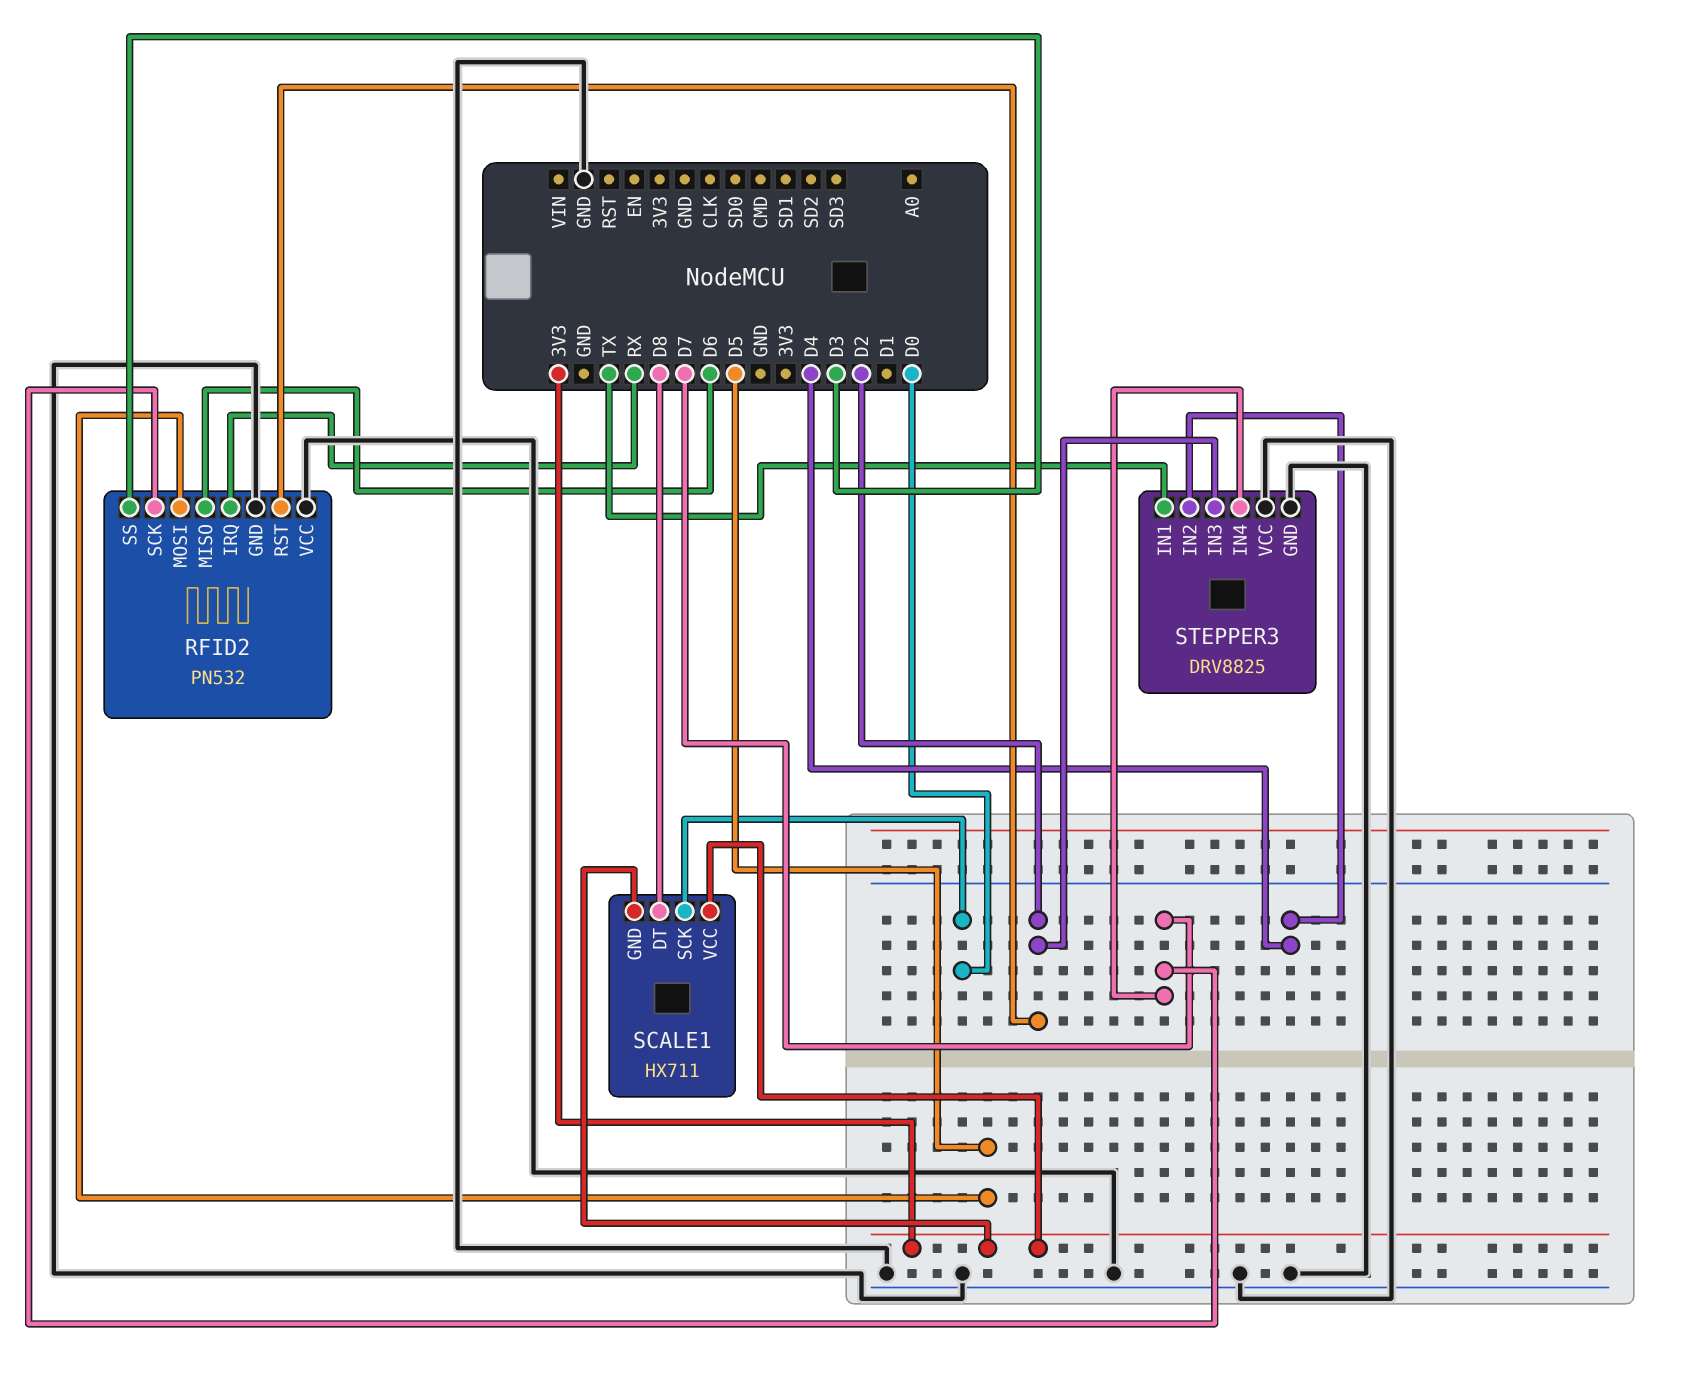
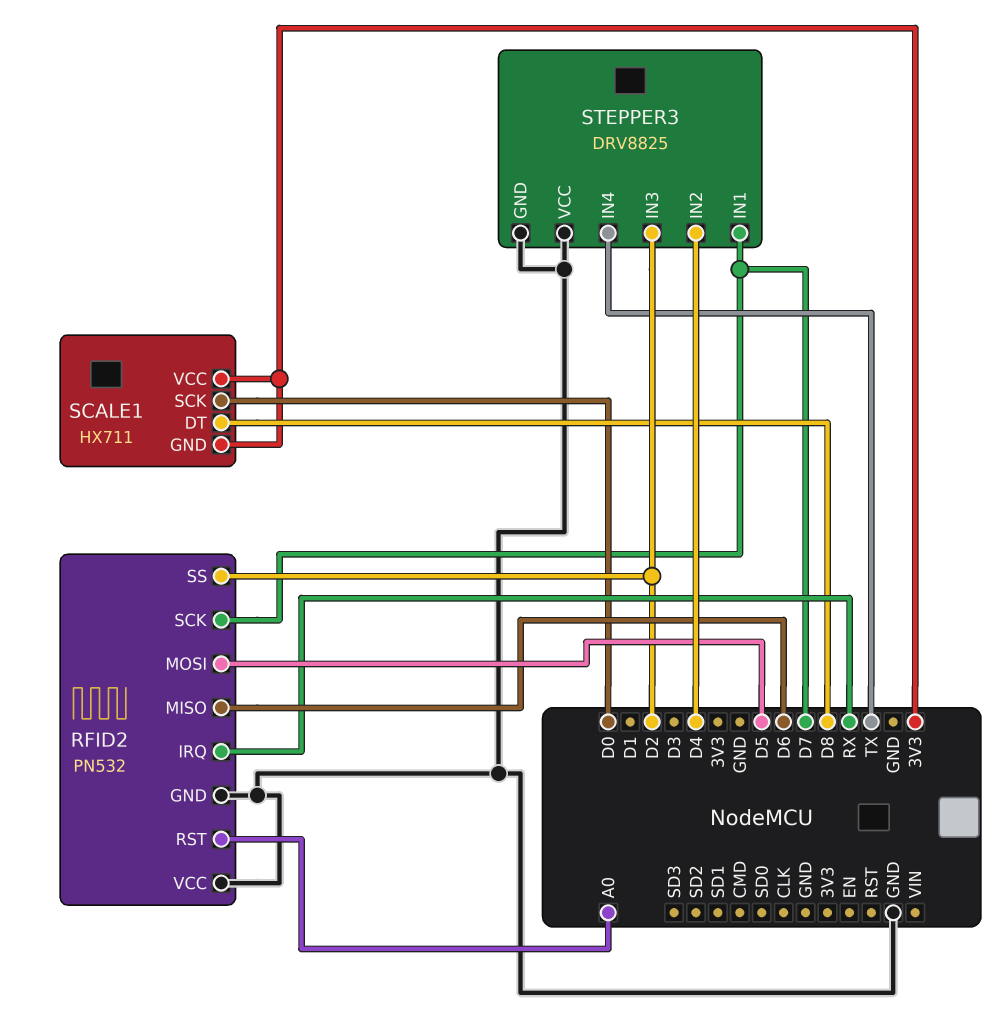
RFID2 pin RST: D2 -> A0
RFID2 pin SS: D3 -> D2
STEPPER3 pin IN1: TX -> D7
STEPPER3 pin IN4: D7 -> TX

